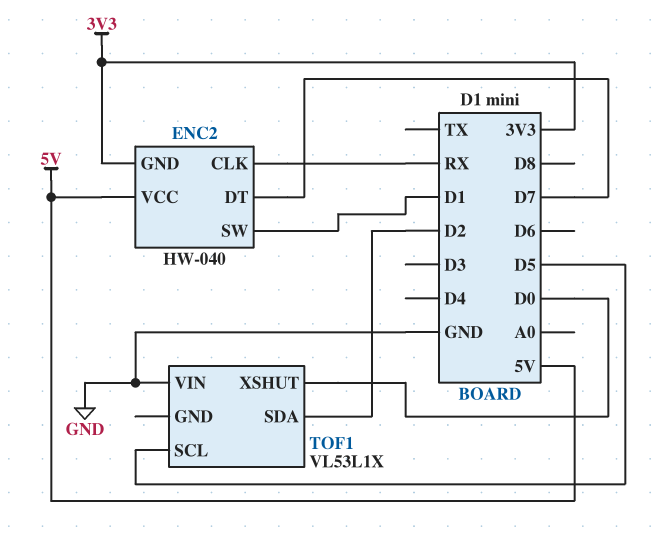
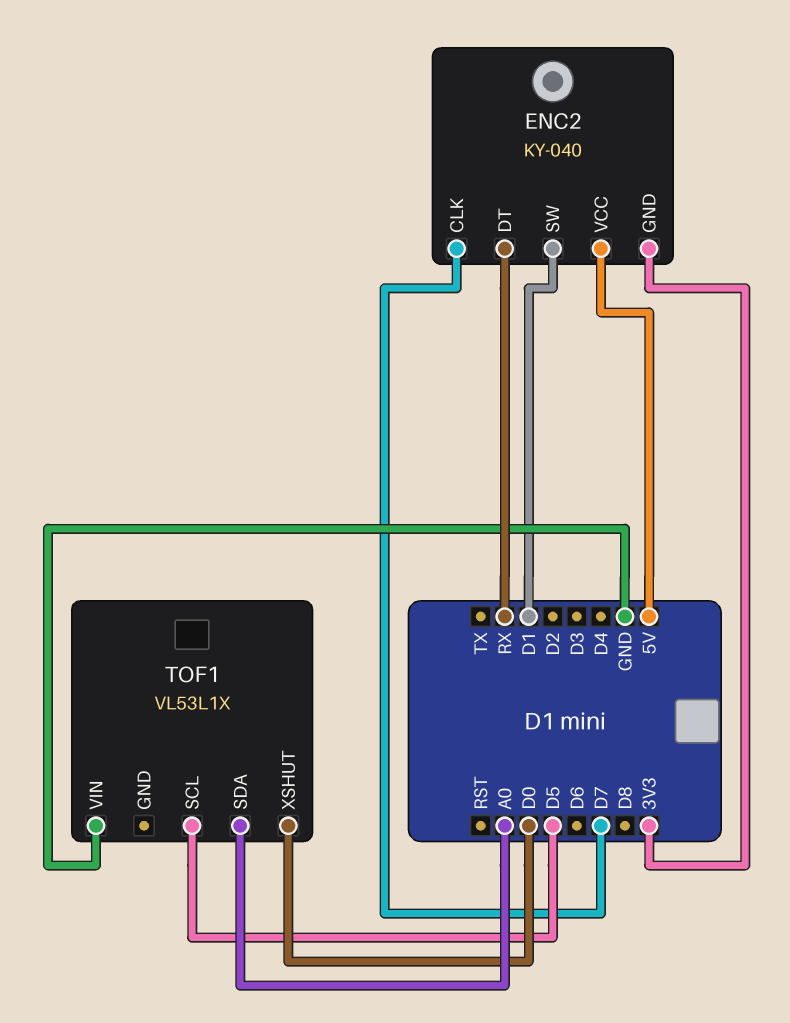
ENC2: HW-040 -> KY-040
ENC2 pin CLK: RX -> D7
ENC2 pin DT: D7 -> RX
TOF1 pin SDA: D2 -> A0

